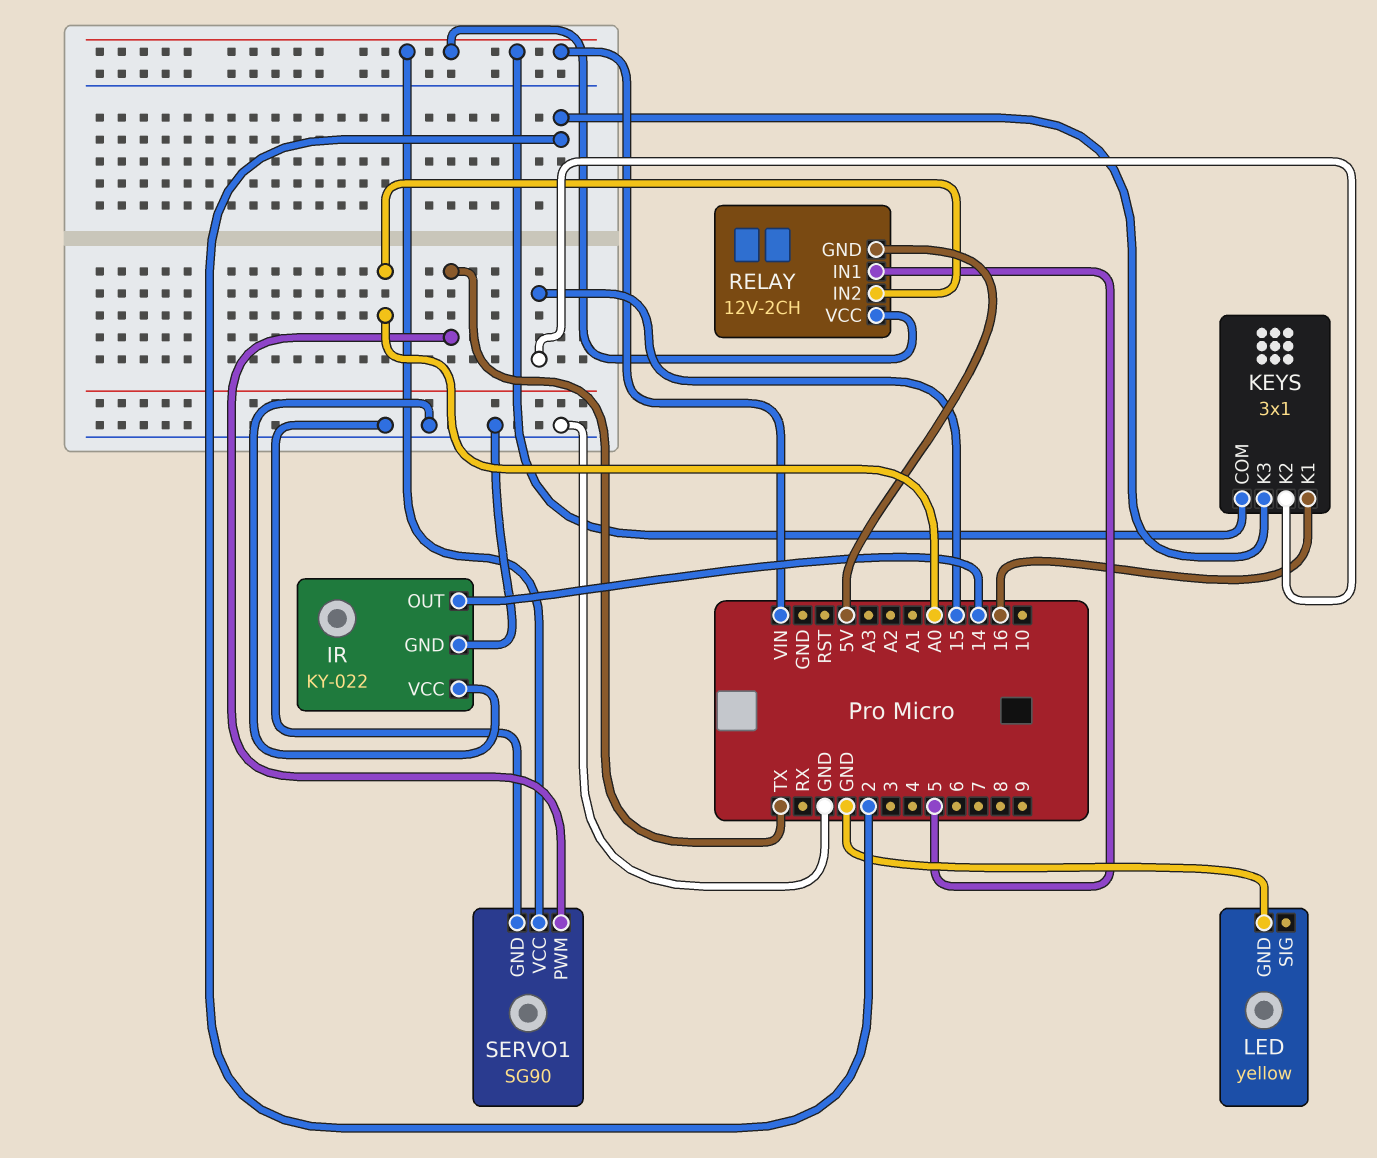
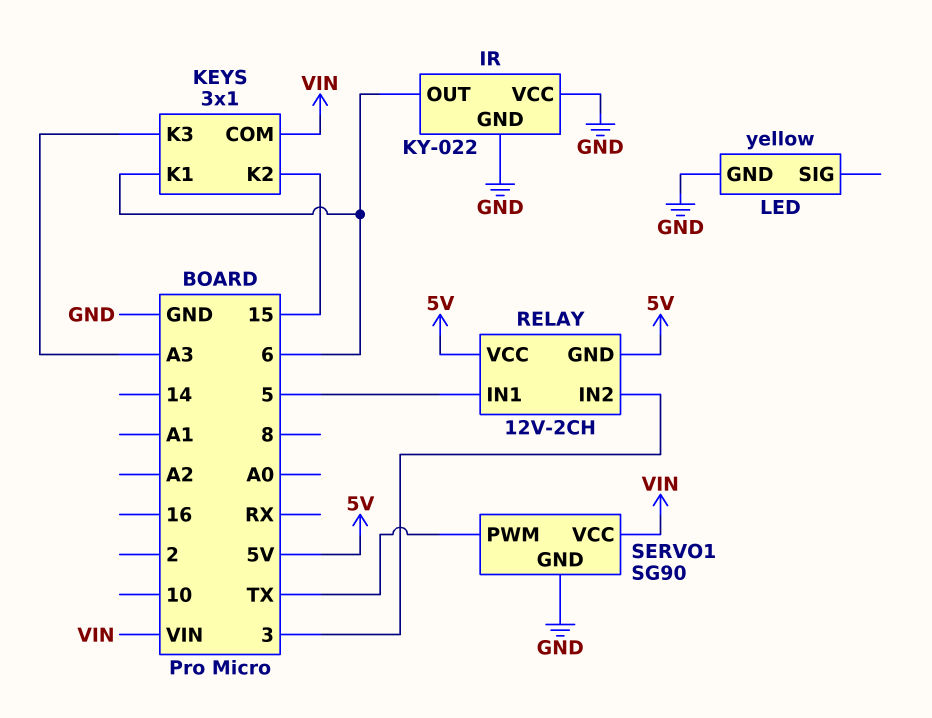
IR pin OUT: 14 -> 6
KEYS pin K1: 16 -> 6
KEYS pin K3: 2 -> A3
RELAY pin IN2: A0 -> 3
RELAY pin VCC: VIN -> 5V

